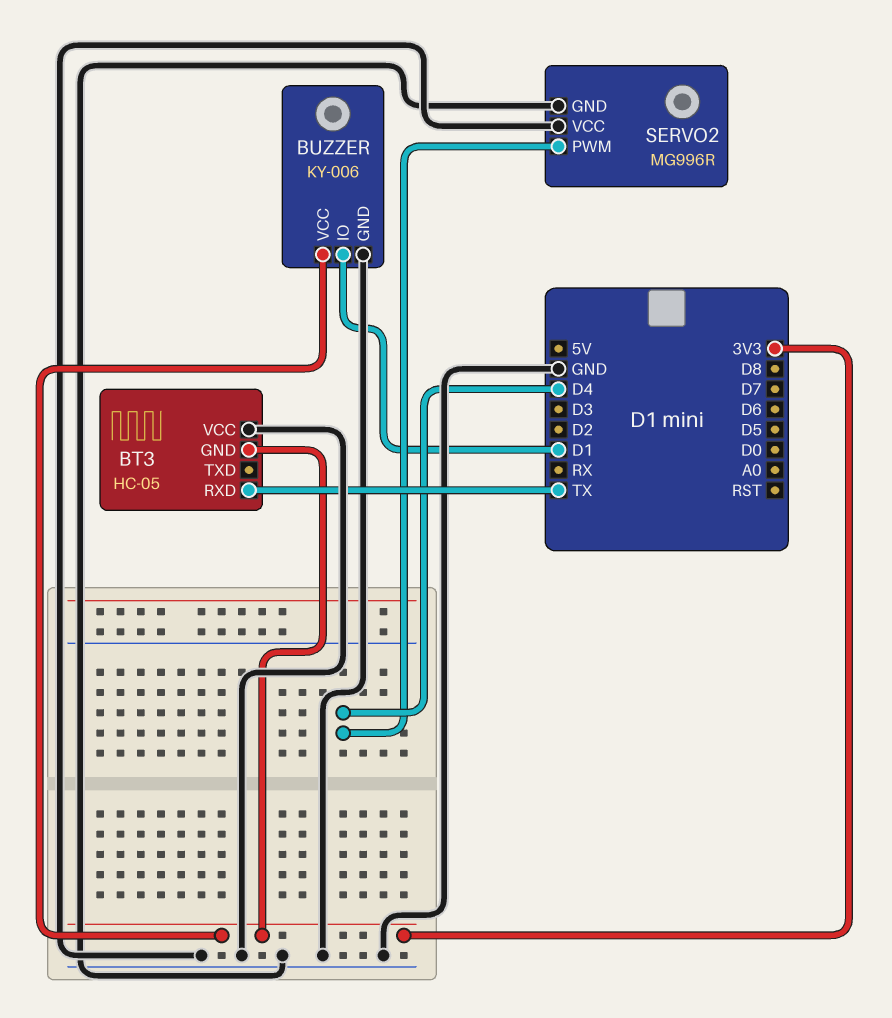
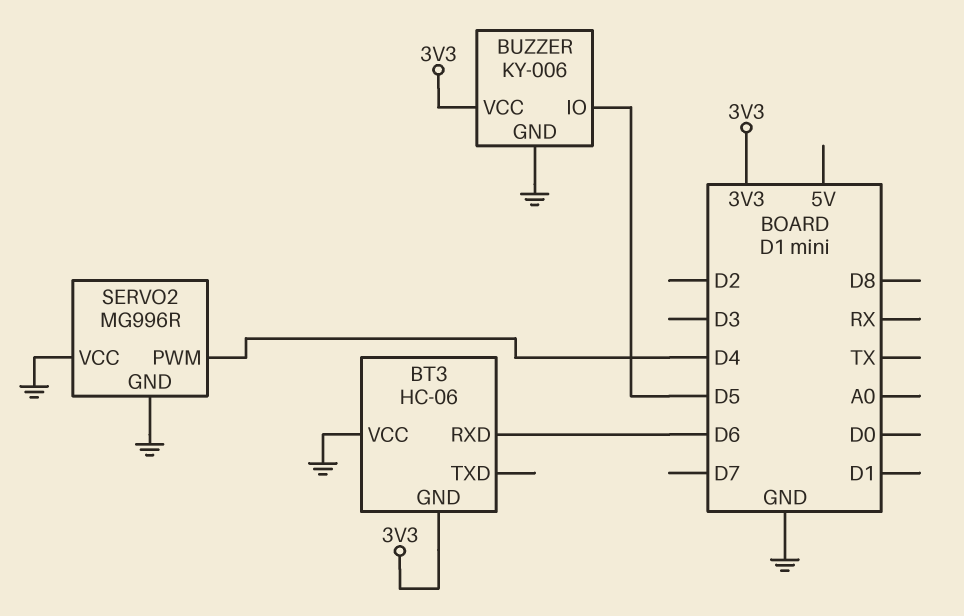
BT3: HC-05 -> HC-06
BT3 pin RXD: TX -> D6
BUZZER pin IO: D1 -> D5

